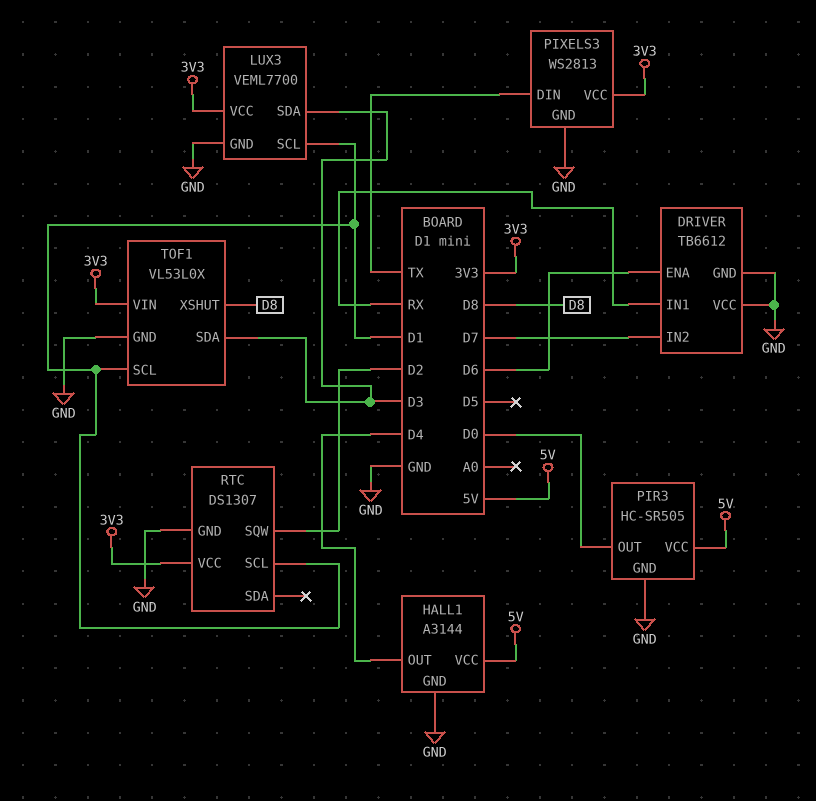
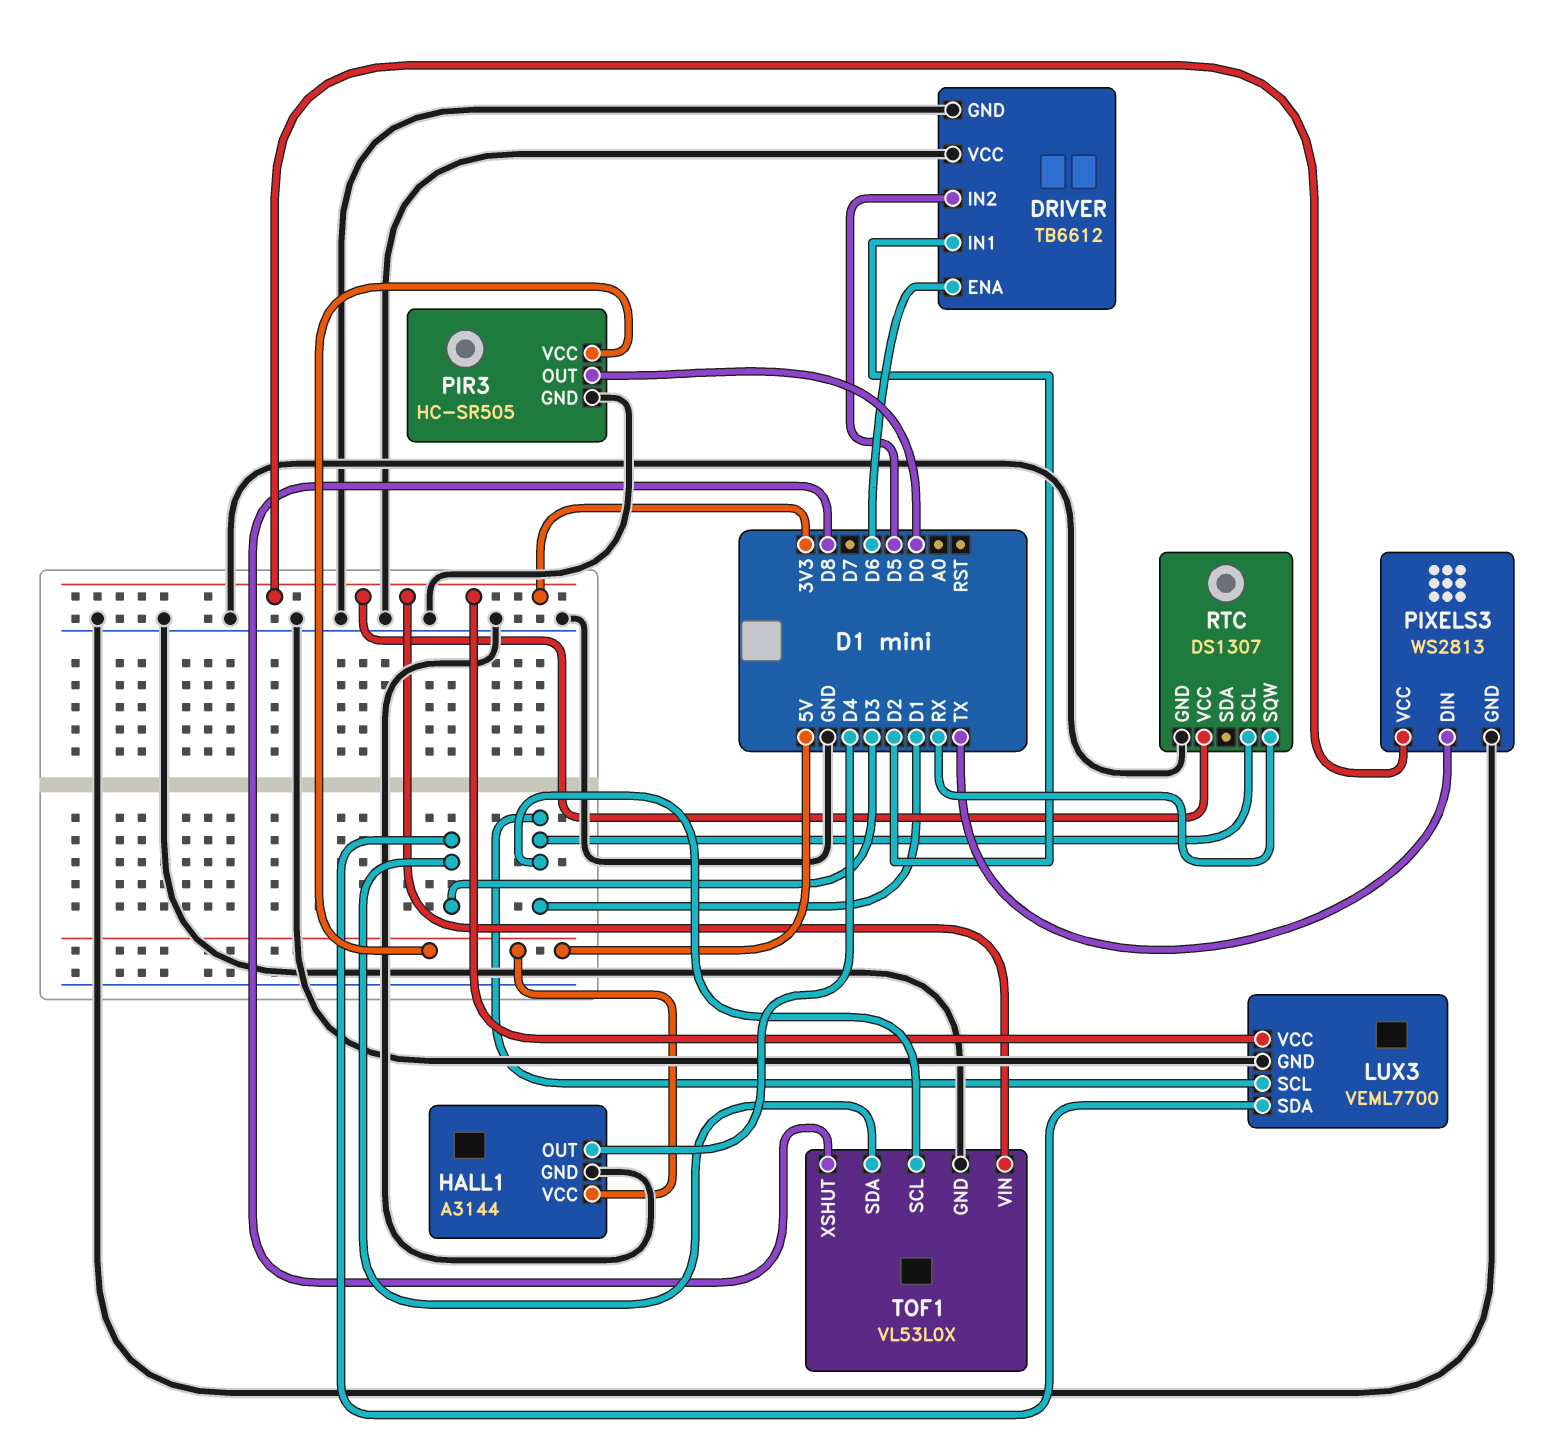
DRIVER pin IN1: RX -> D2
DRIVER pin IN2: D7 -> D5
RTC pin SQW: D2 -> RX

